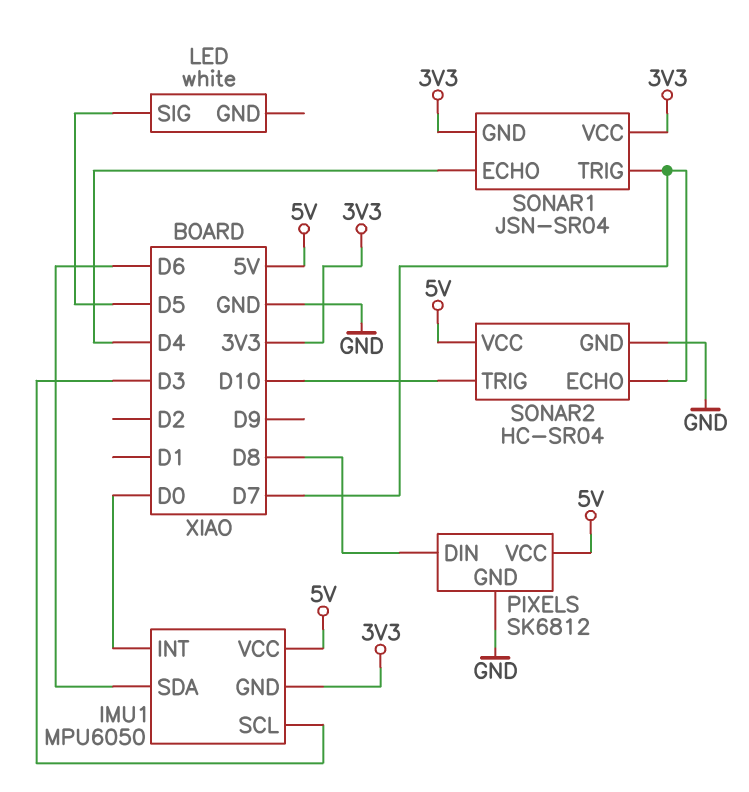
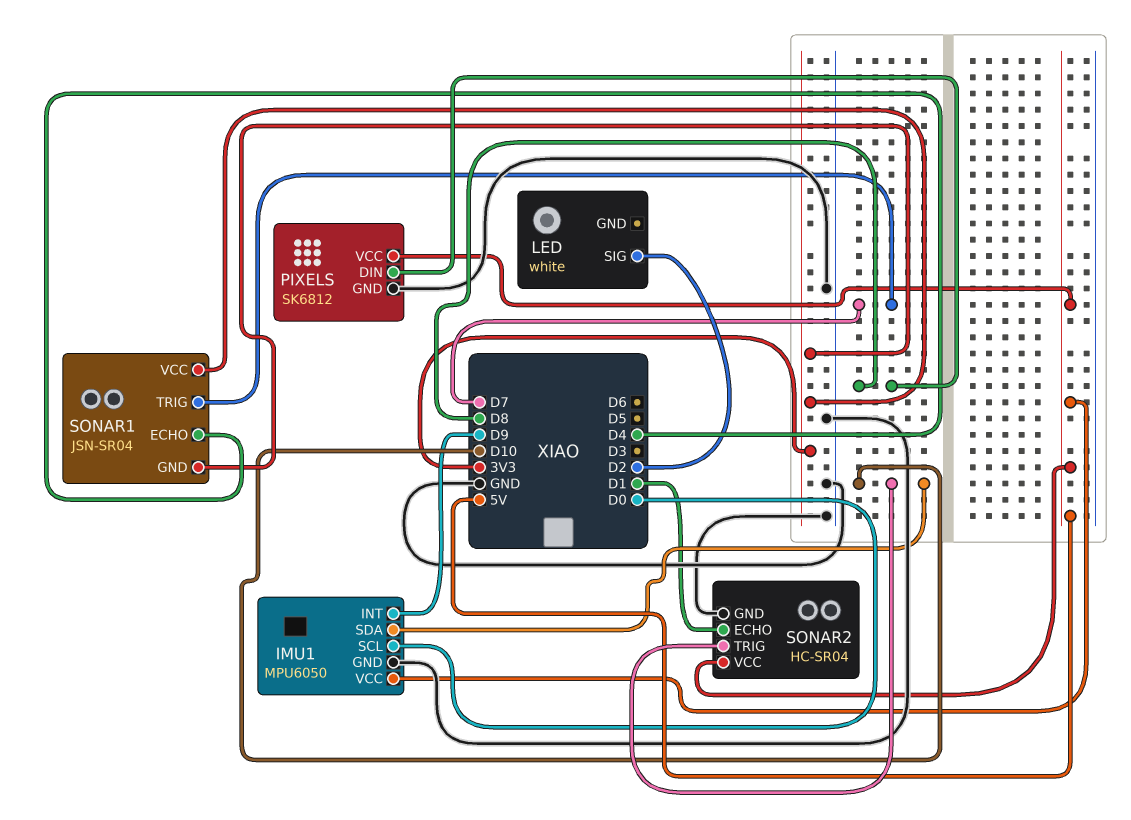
IMU1 pin GND: 3V3 -> GND
IMU1 pin INT: D0 -> D9
IMU1 pin SCL: D3 -> D0
IMU1 pin SDA: D6 -> D10
LED pin SIG: D5 -> D2
SONAR2 pin ECHO: D7 -> D1

